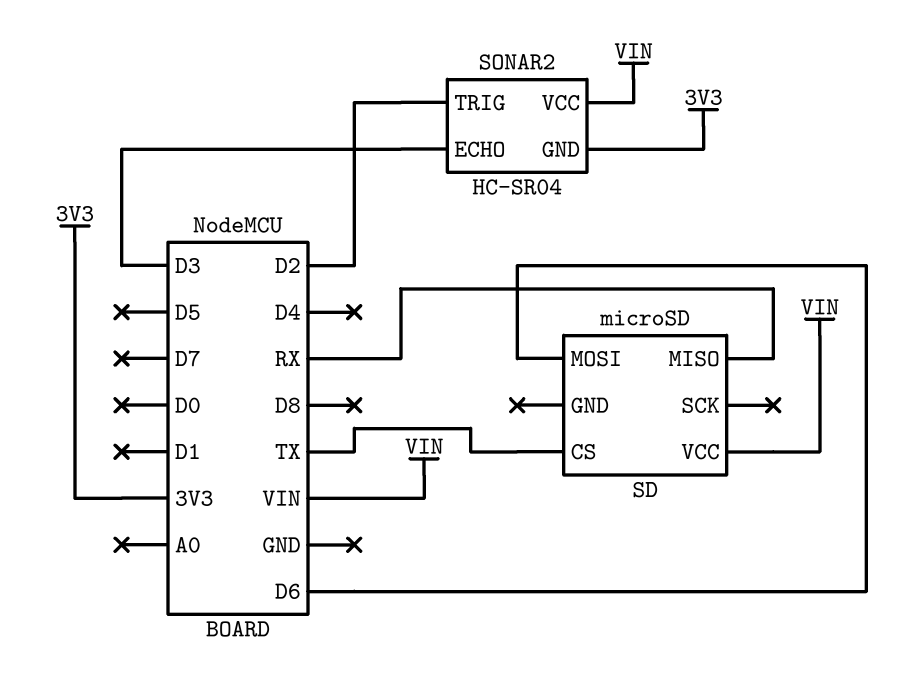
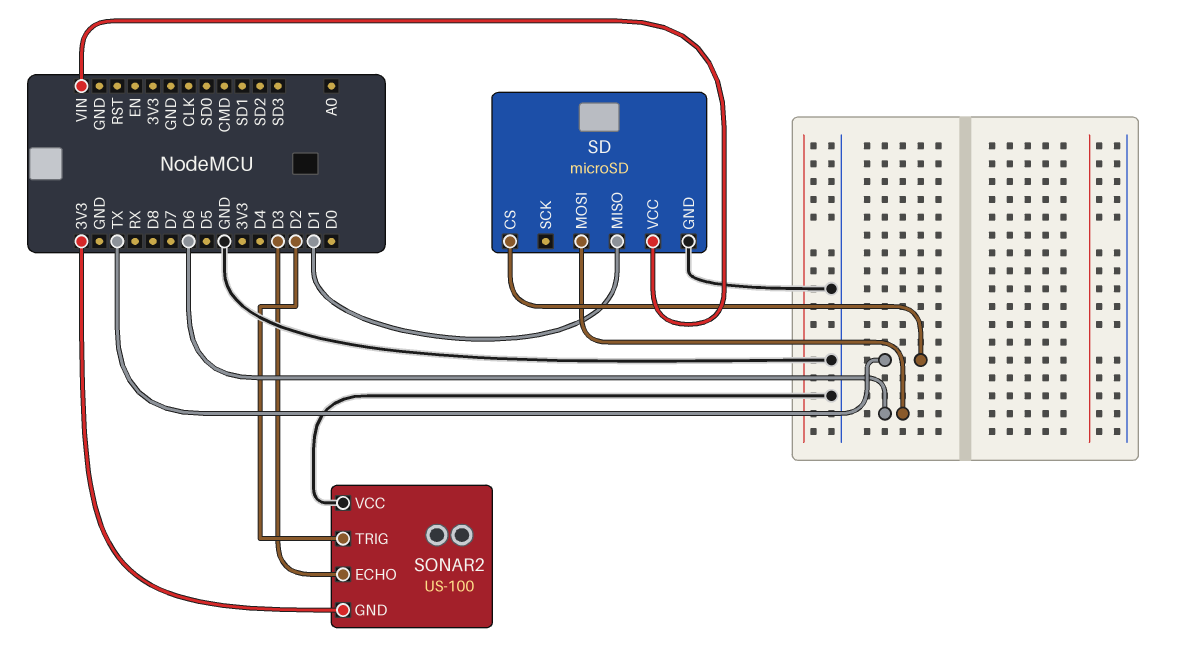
SD pin GND: none -> GND
SD pin MISO: RX -> D1
SONAR2: HC-SR04 -> US-100
SONAR2 pin VCC: VIN -> GND

